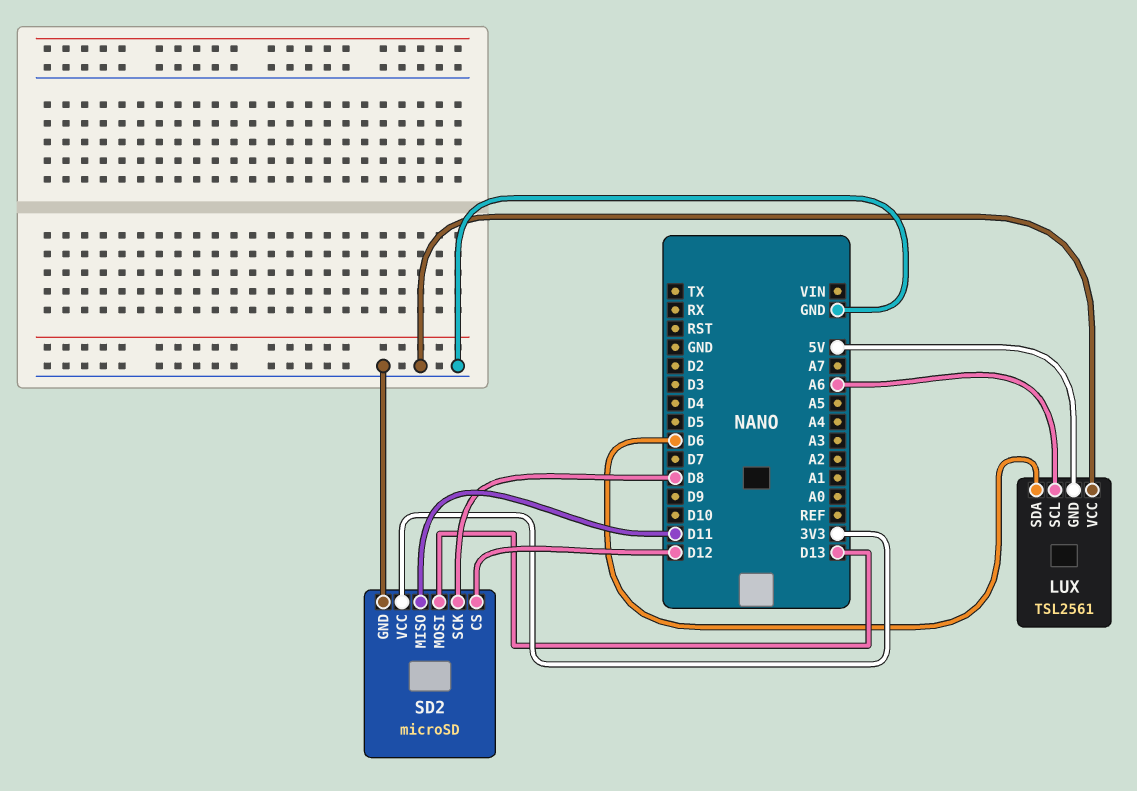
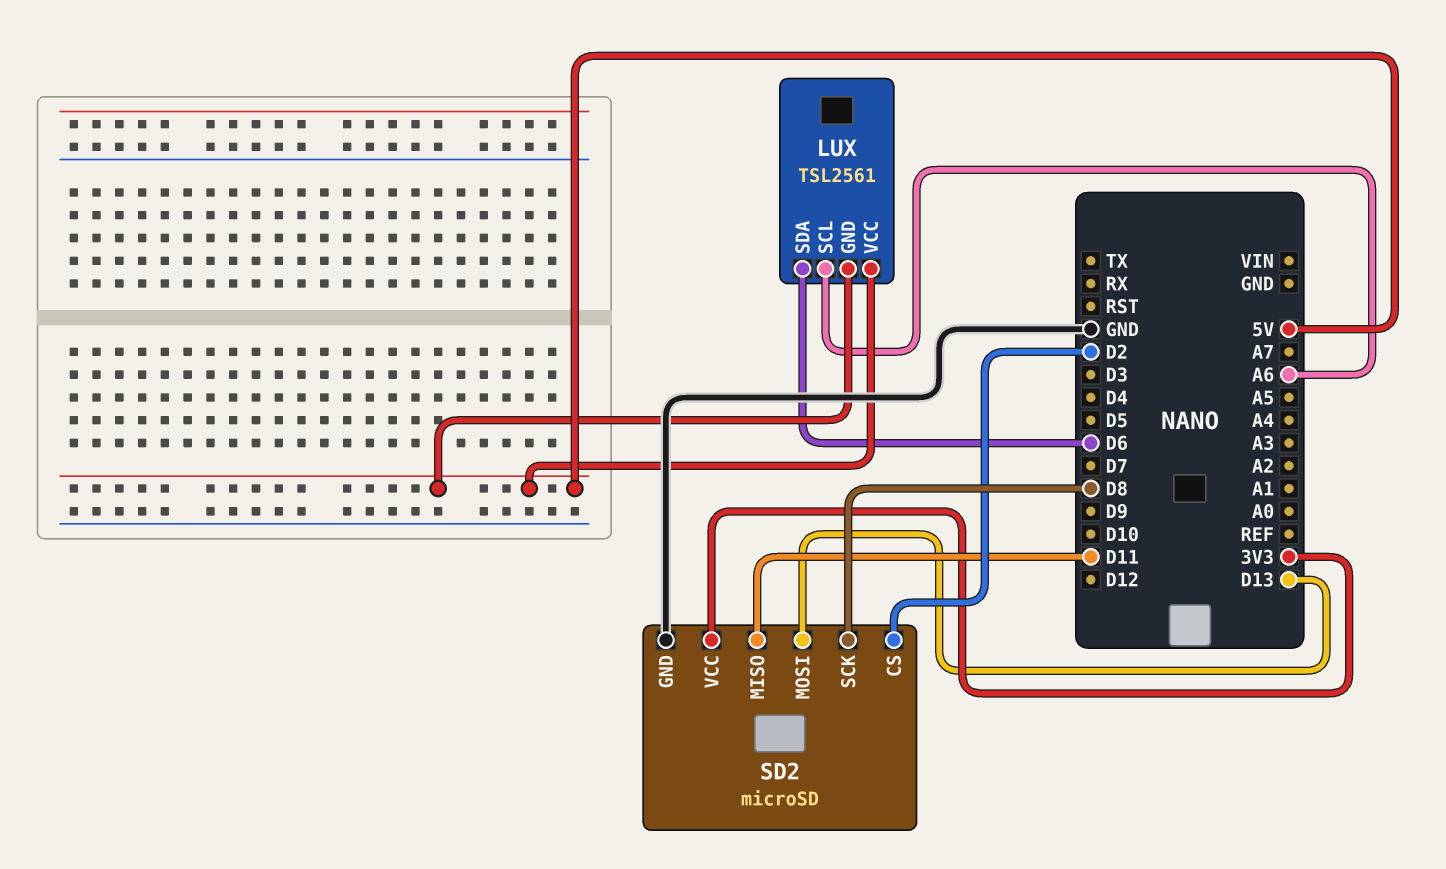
LUX pin VCC: GND -> 5V
SD2 pin CS: D12 -> D2

